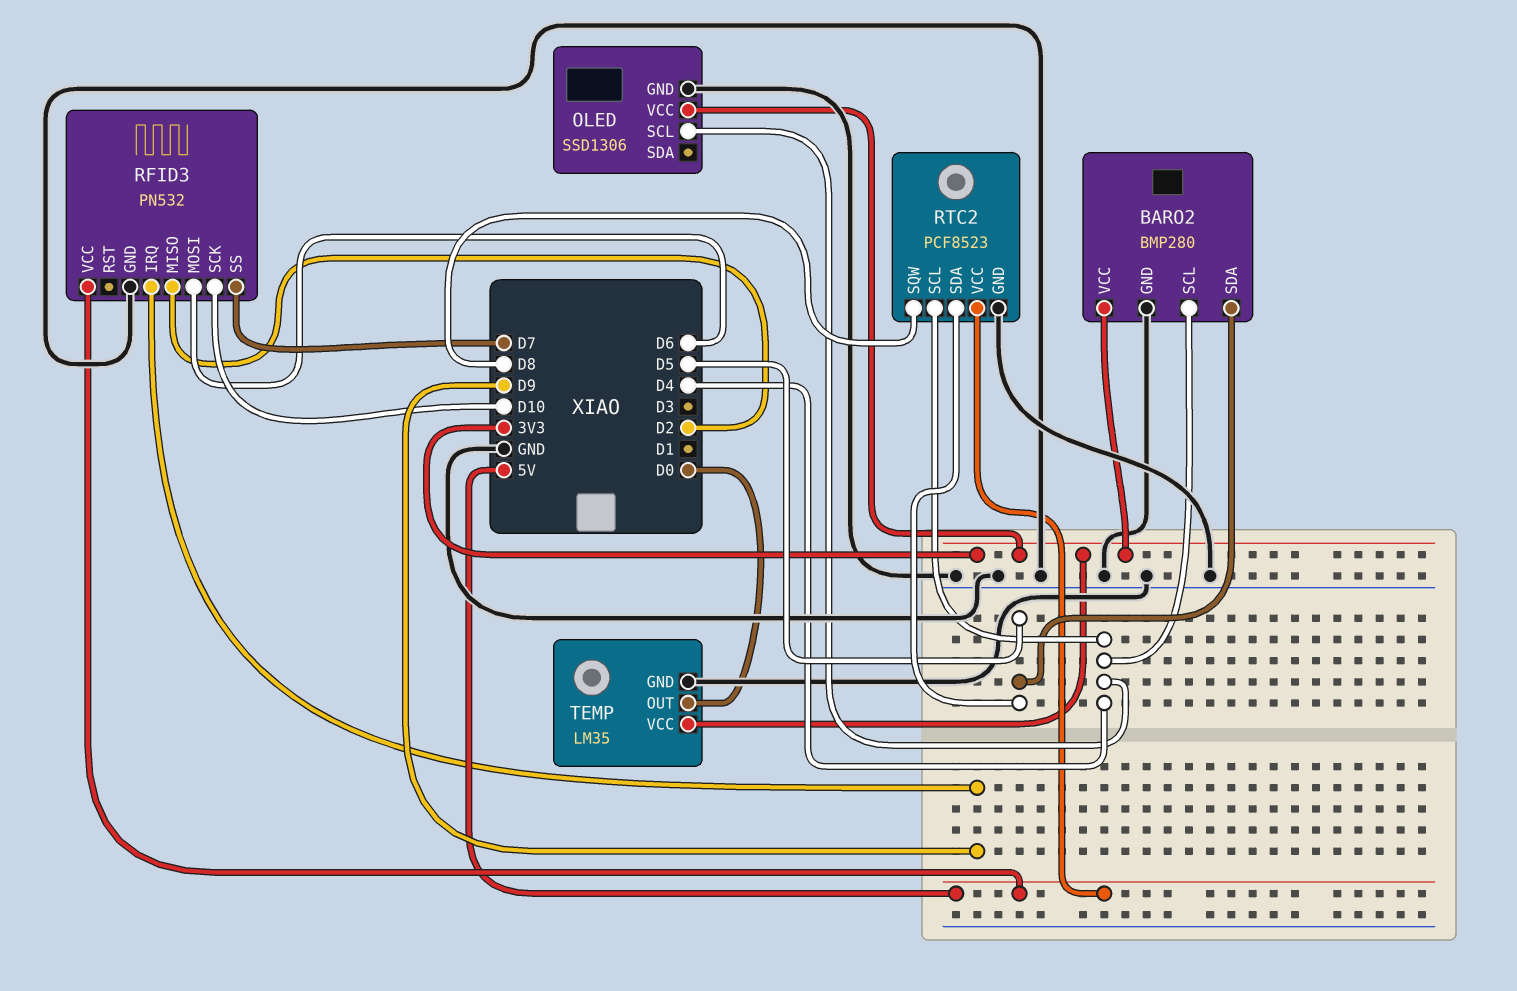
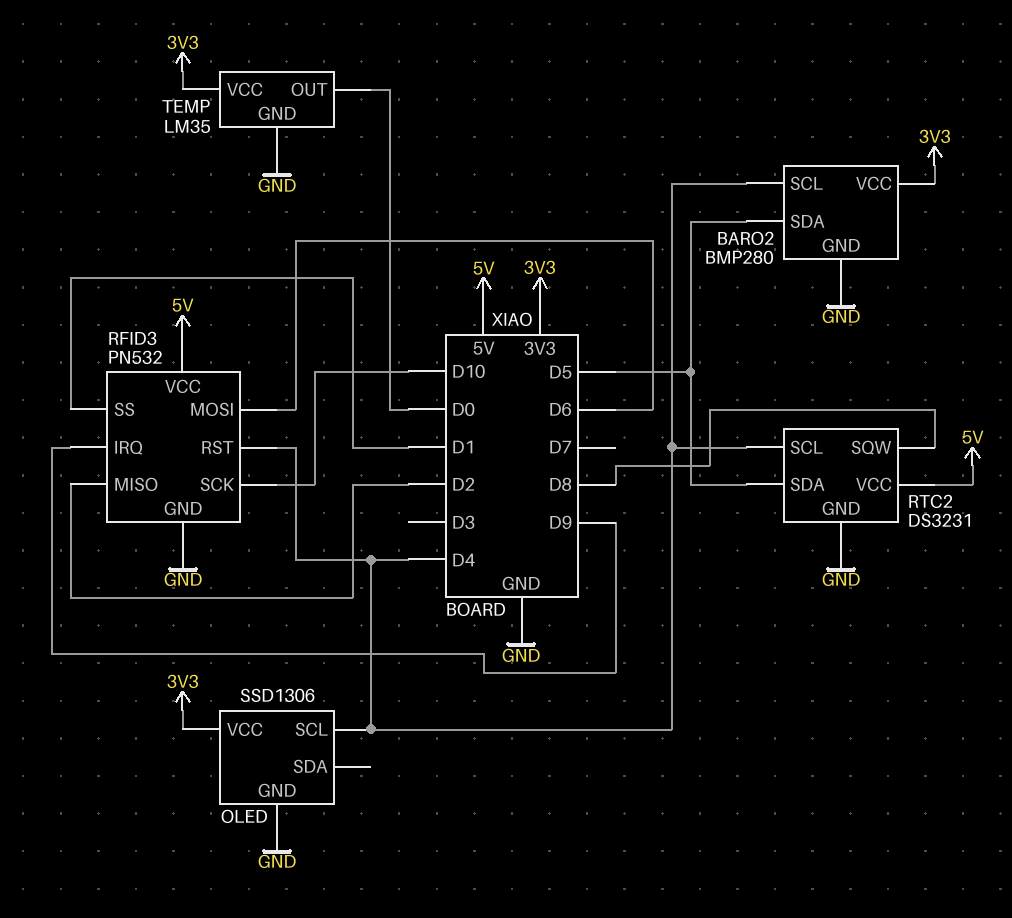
RFID3 pin RST: none -> D4
RFID3 pin SS: D7 -> D1
RTC2: PCF8523 -> DS3231

